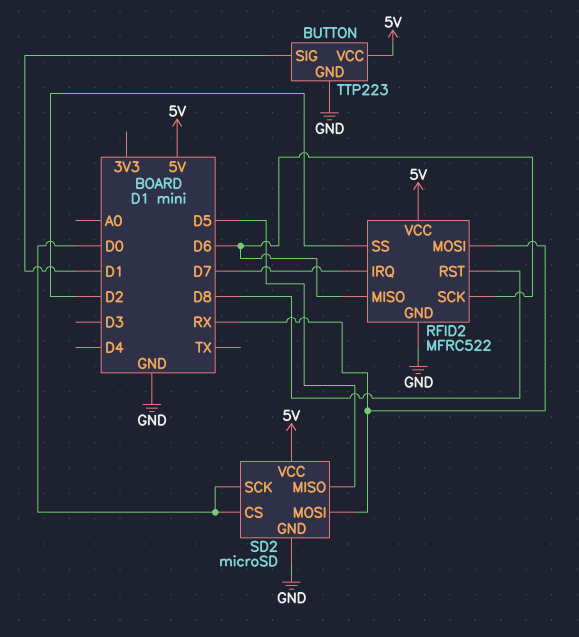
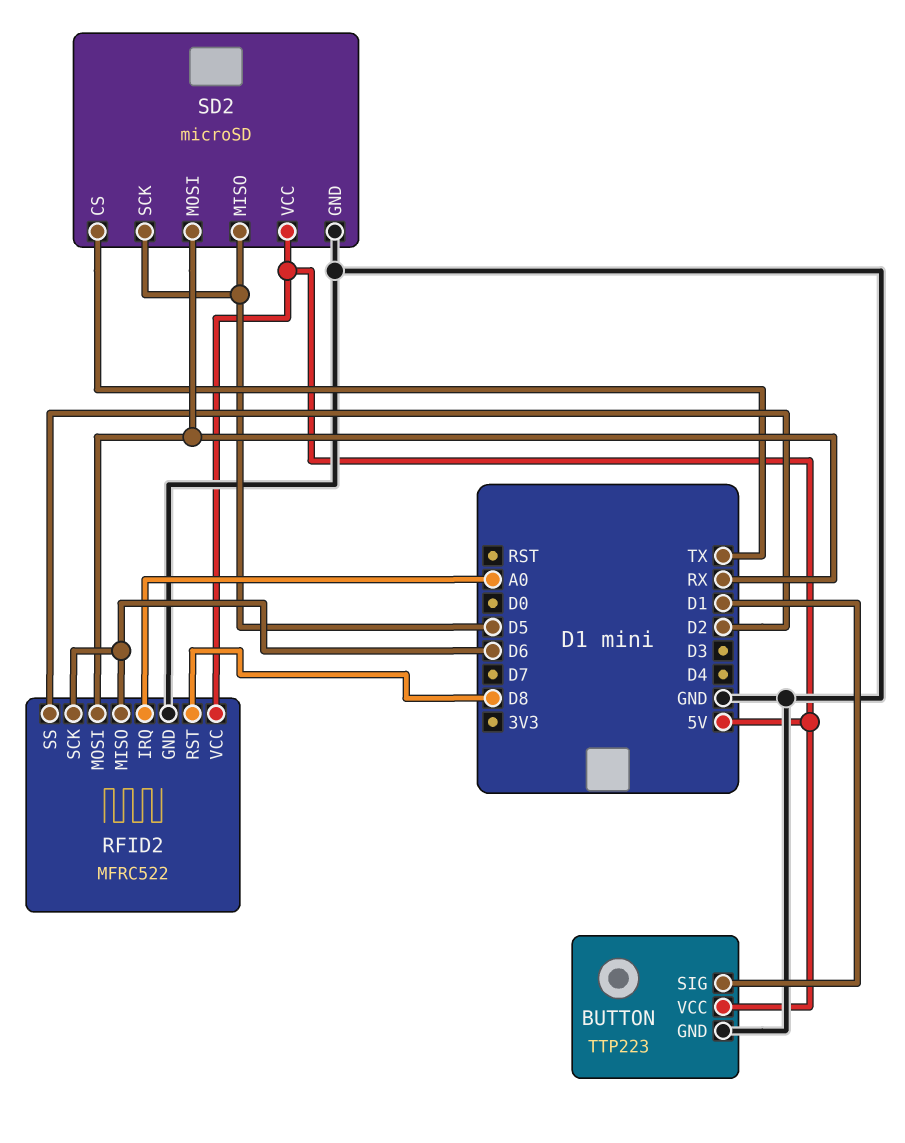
RFID2 pin IRQ: D7 -> A0
SD2 pin CS: D0 -> TX
SD2 pin SCK: D0 -> D5

